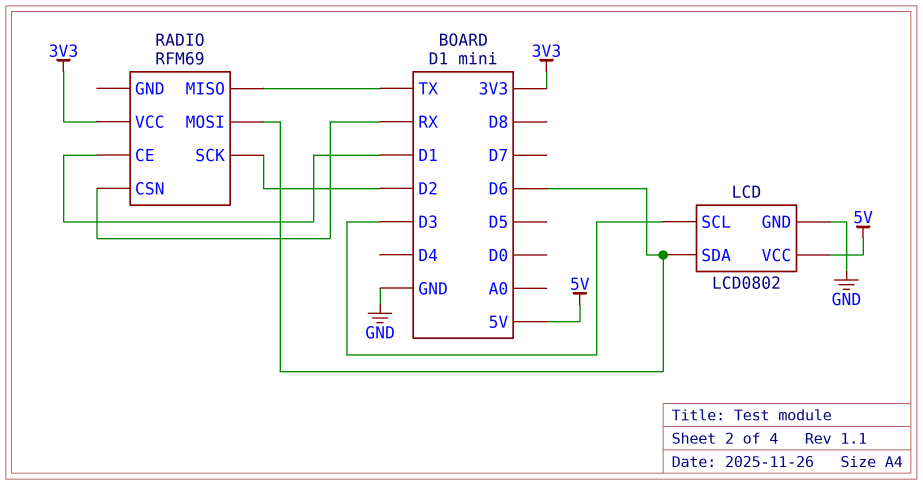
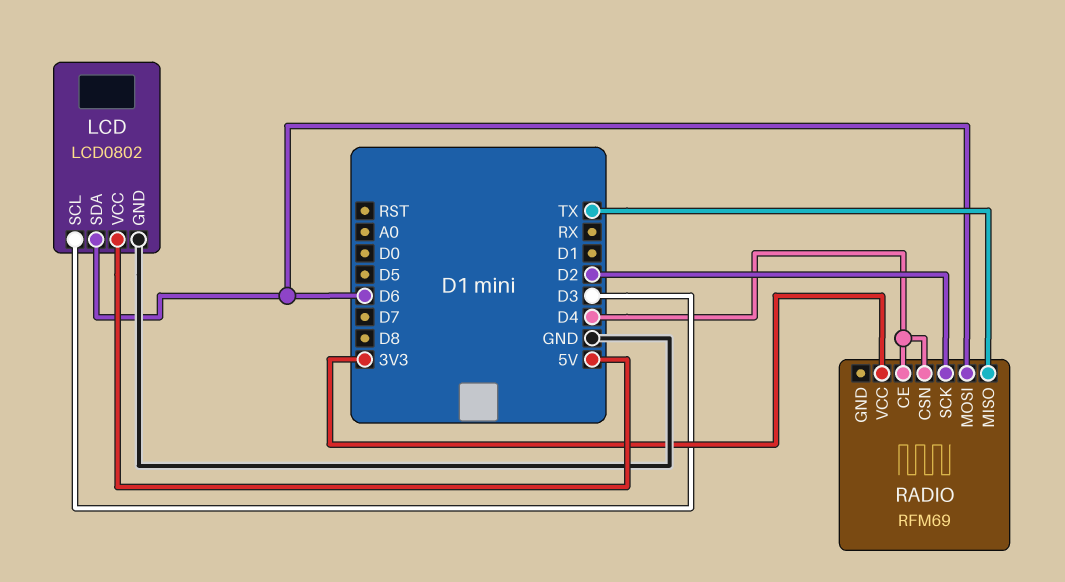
RADIO pin CE: D1 -> D4
RADIO pin CSN: RX -> D4

